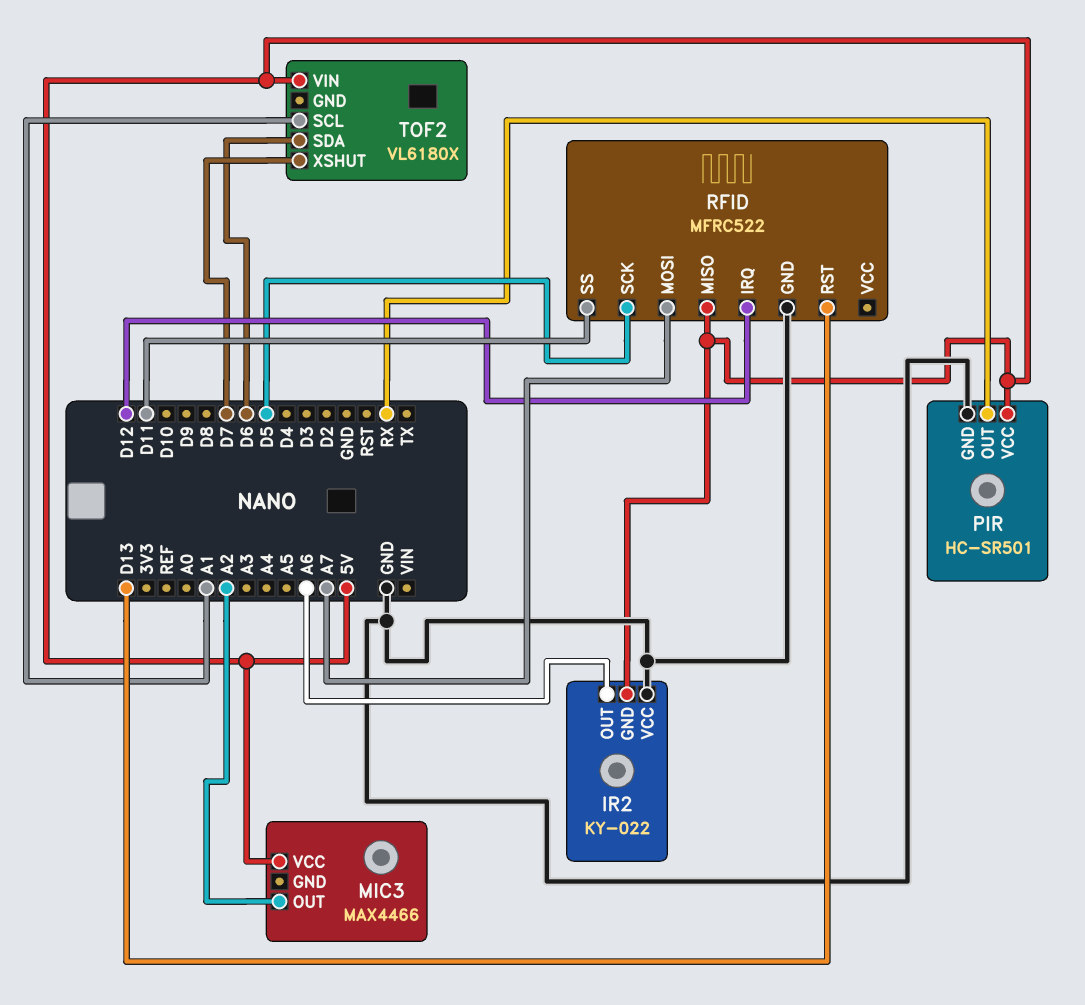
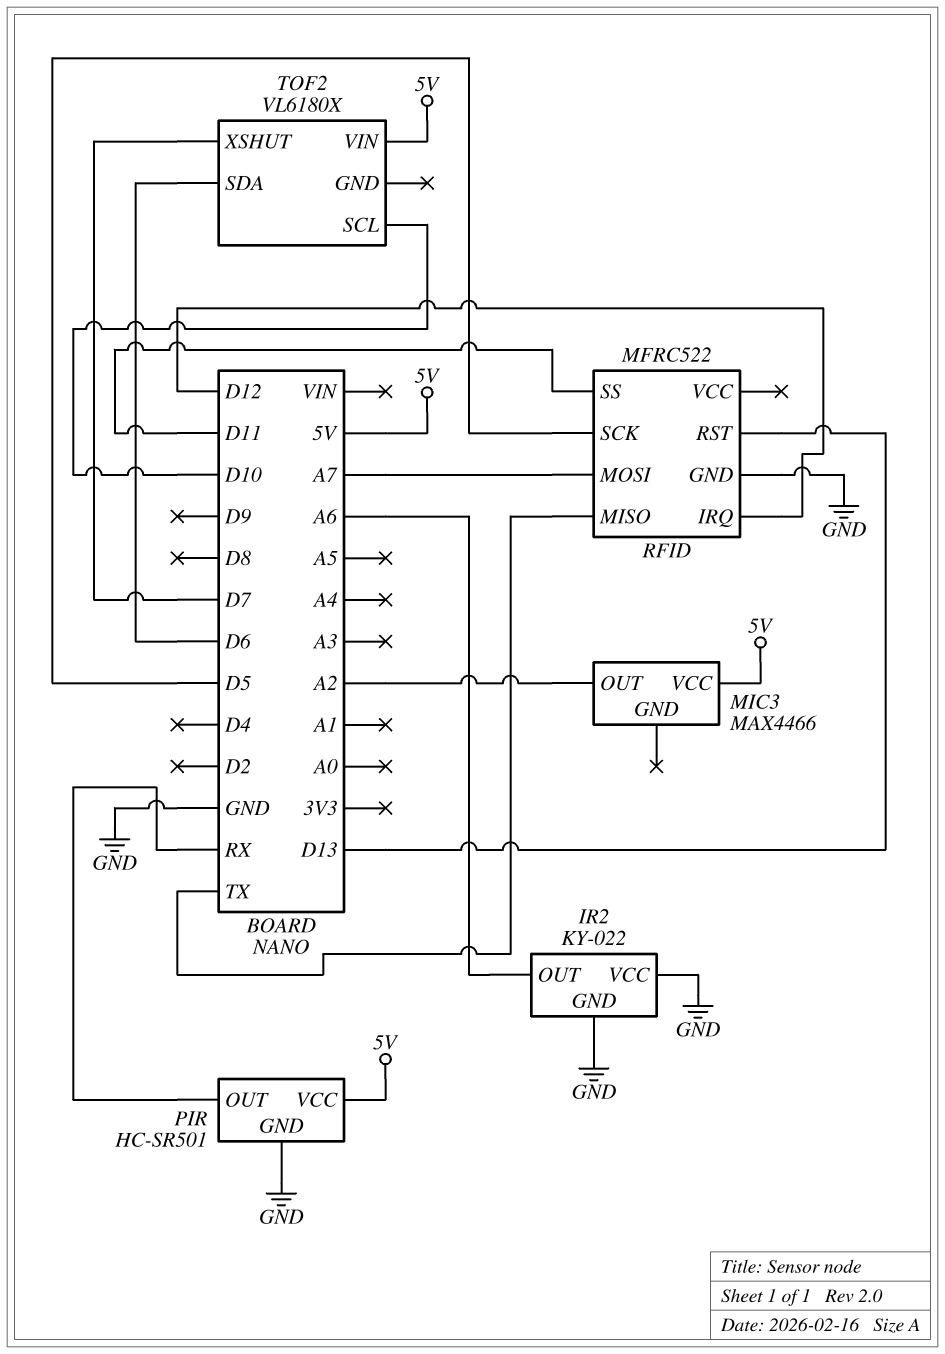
IR2 pin GND: 5V -> GND
RFID pin MISO: 5V -> TX
TOF2 pin SCL: A1 -> D10

